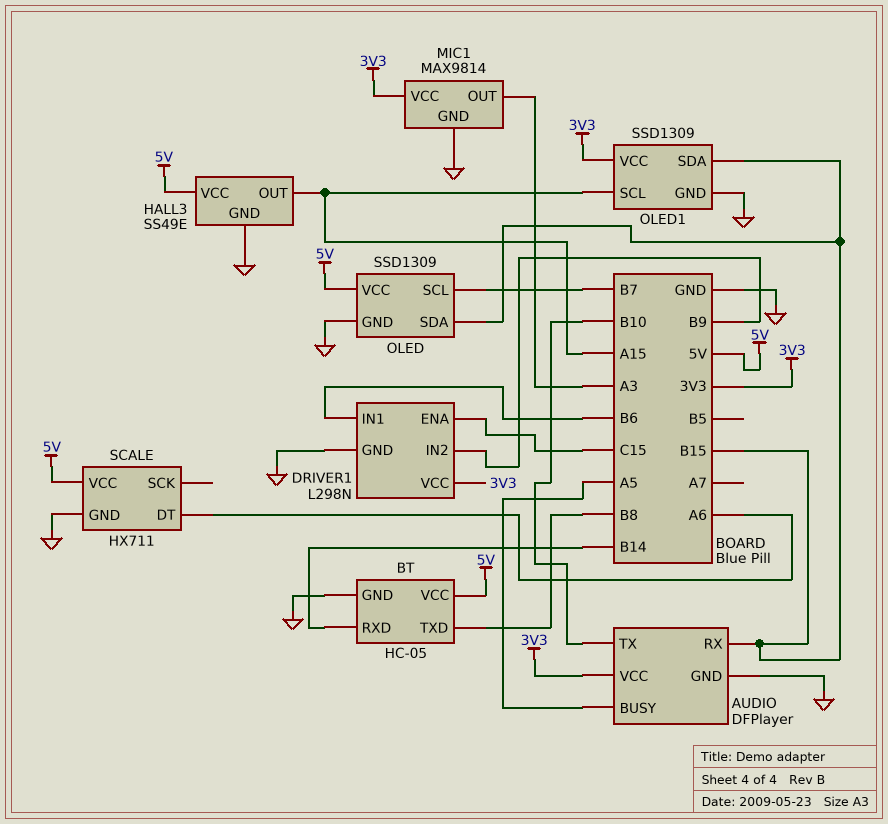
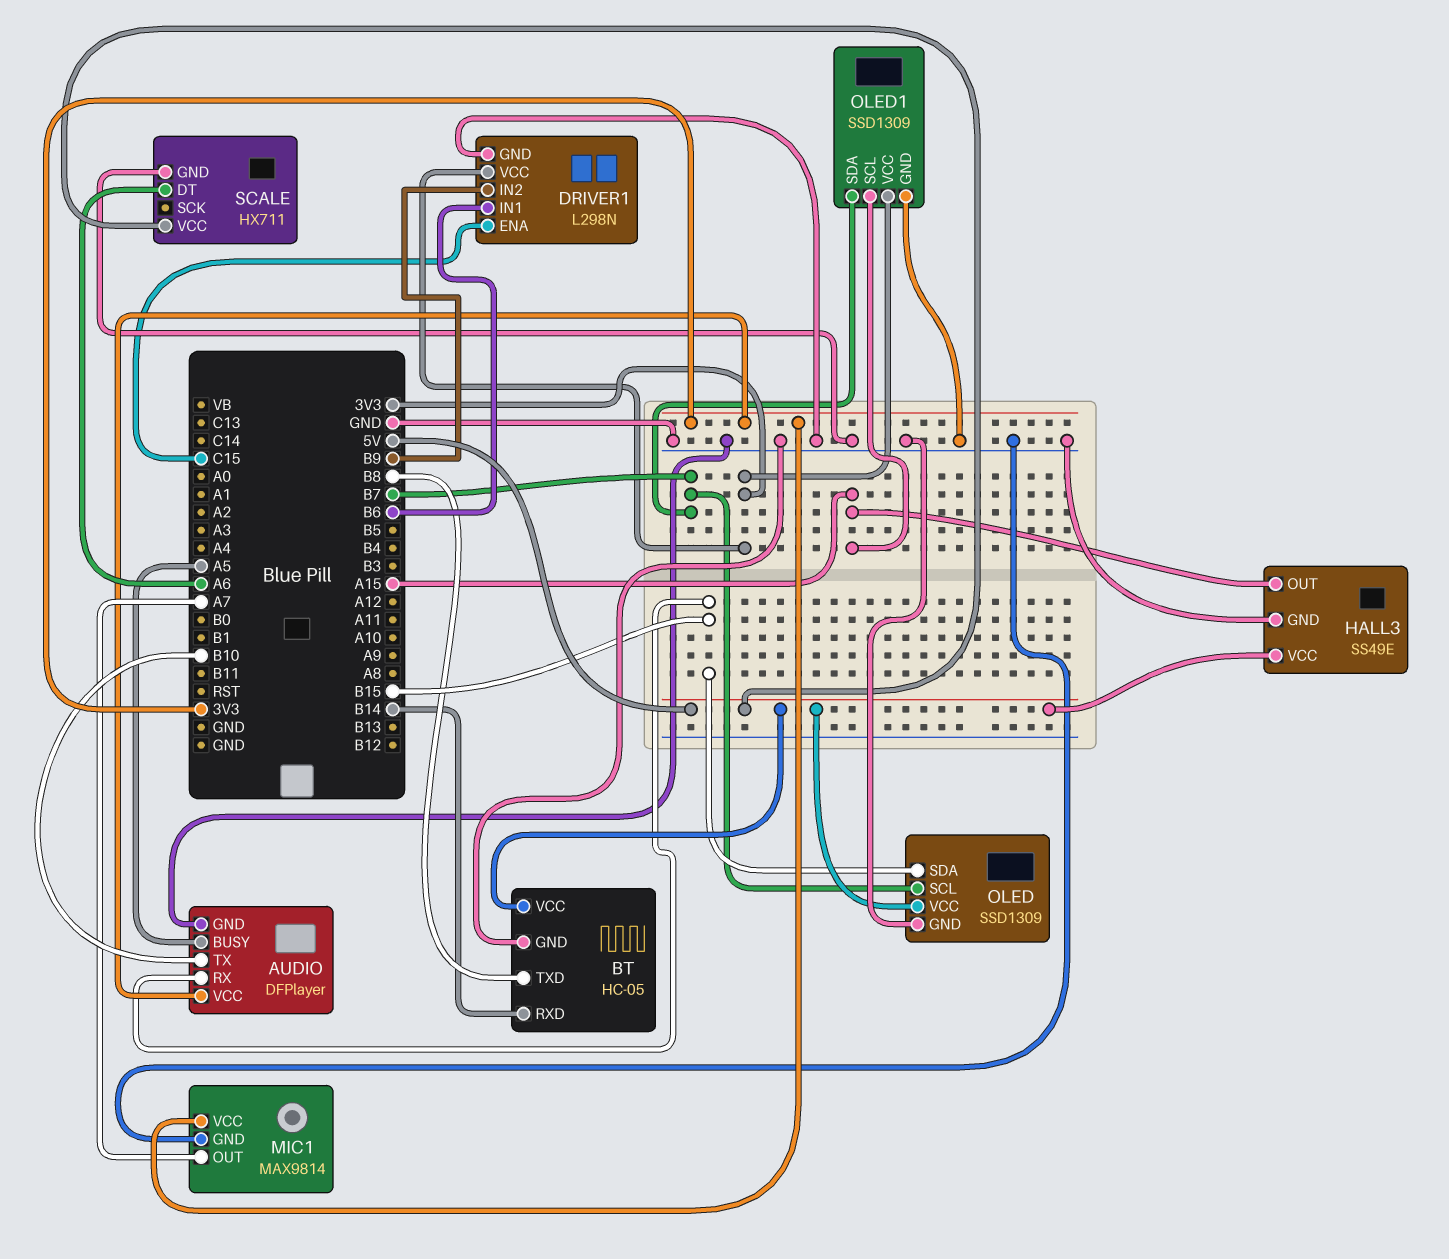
MIC1 pin OUT: A3 -> A7
OLED1 pin SDA: B15 -> B7

